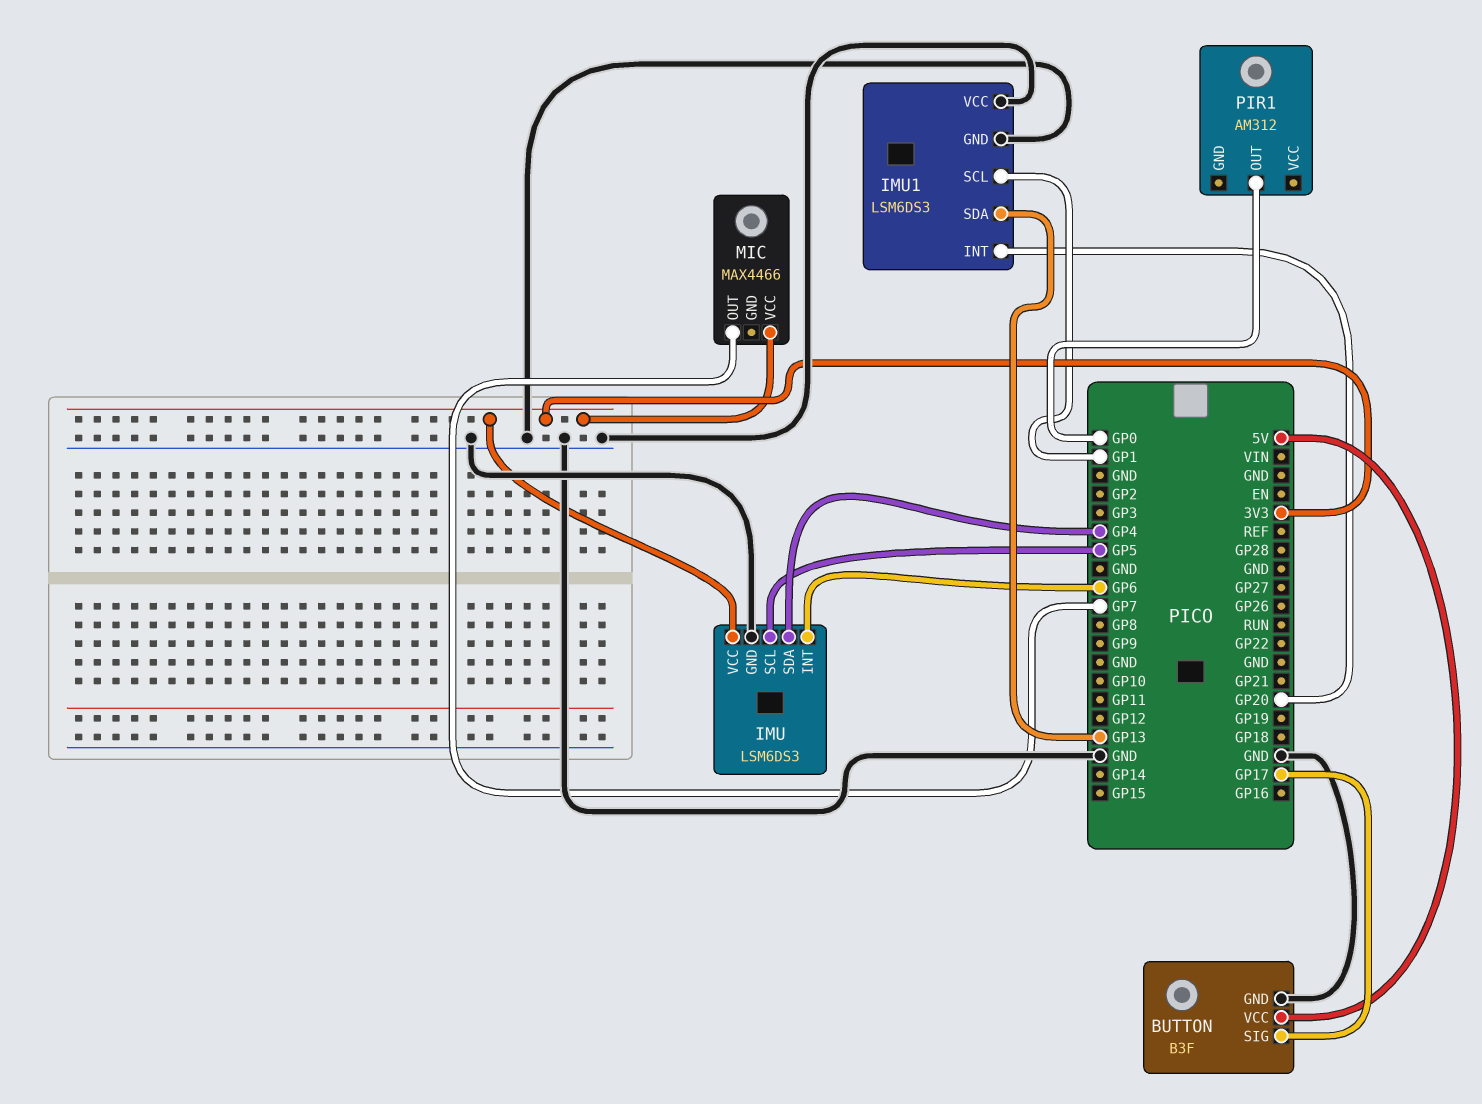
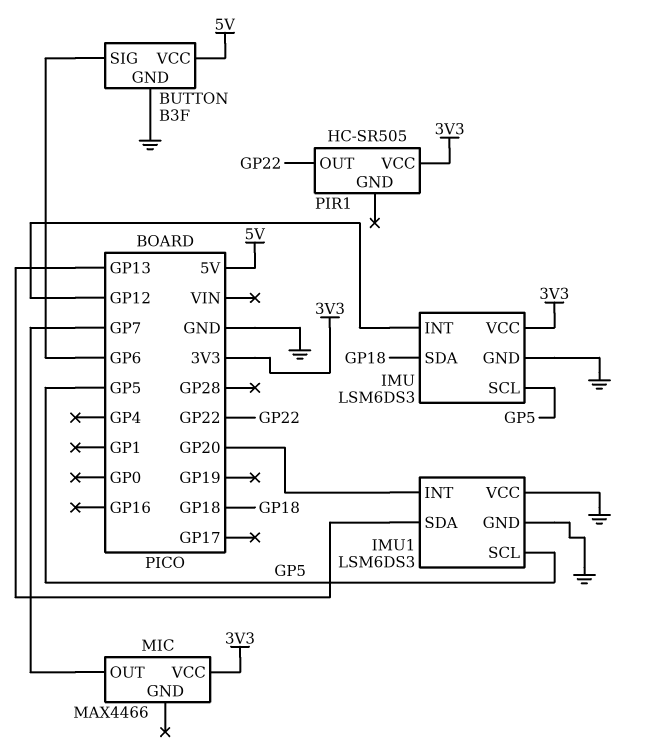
BUTTON pin SIG: GP17 -> GP6
IMU pin INT: GP6 -> GP12
IMU pin SDA: GP4 -> GP18
IMU1 pin SCL: GP1 -> GP5
PIR1: AM312 -> HC-SR505
PIR1 pin OUT: GP0 -> GP22
PIR1 pin VCC: none -> 3V3

